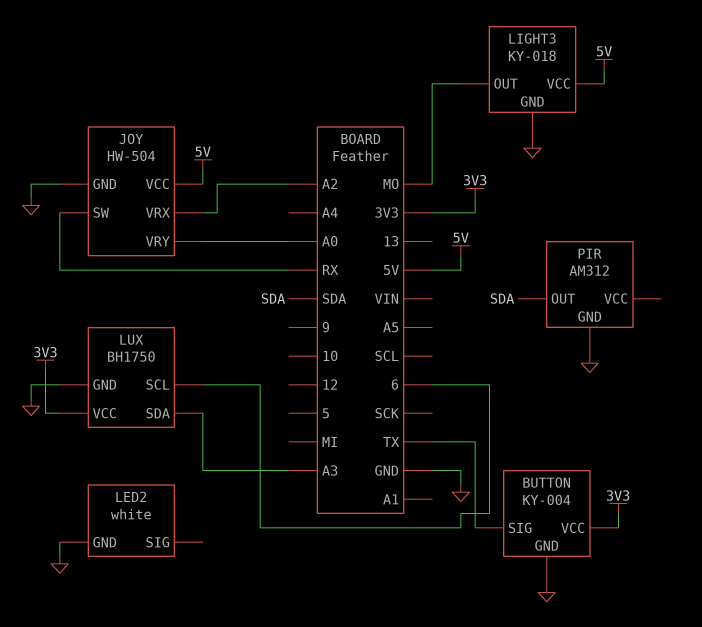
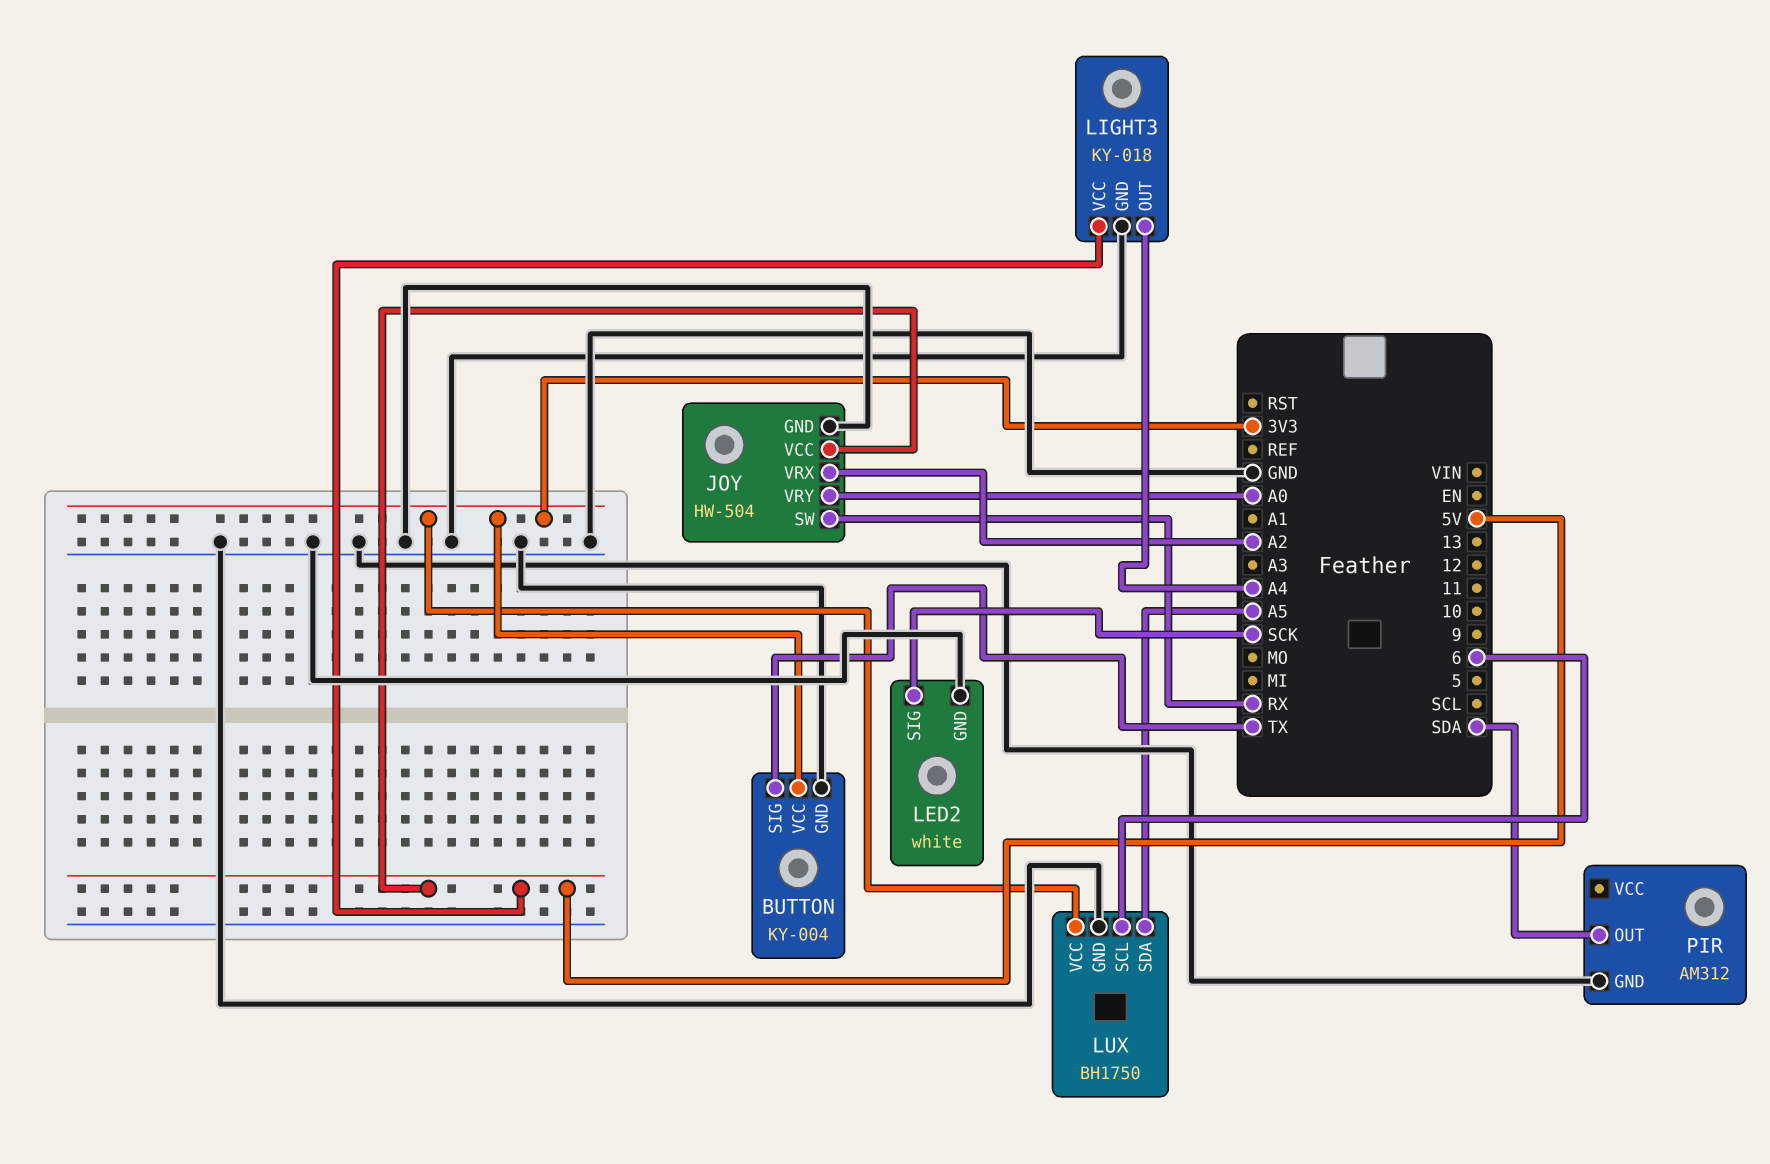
LED2 pin SIG: none -> SCK
LIGHT3 pin OUT: MO -> A4
LUX pin SDA: A3 -> A5

